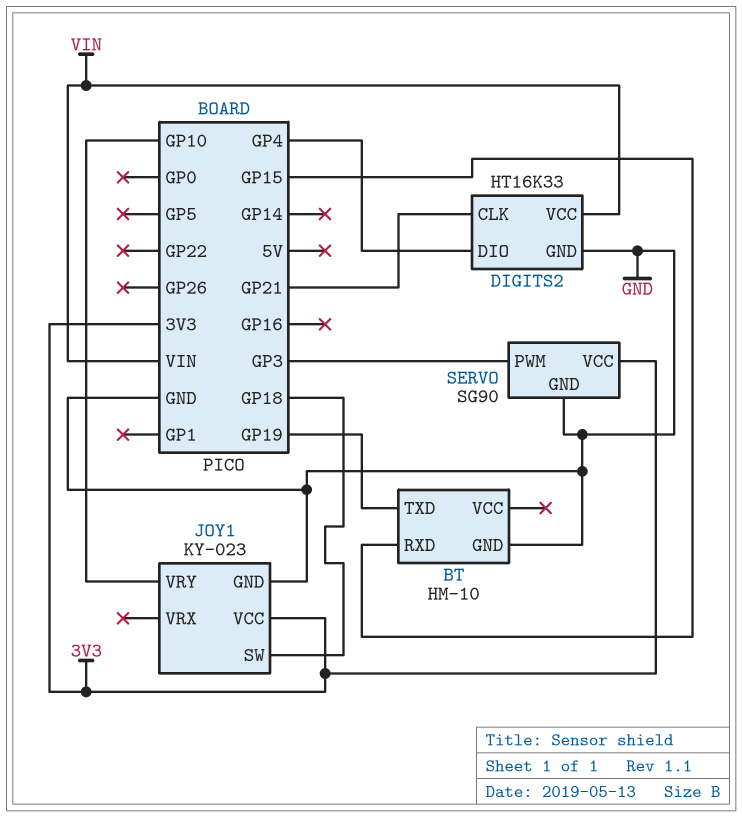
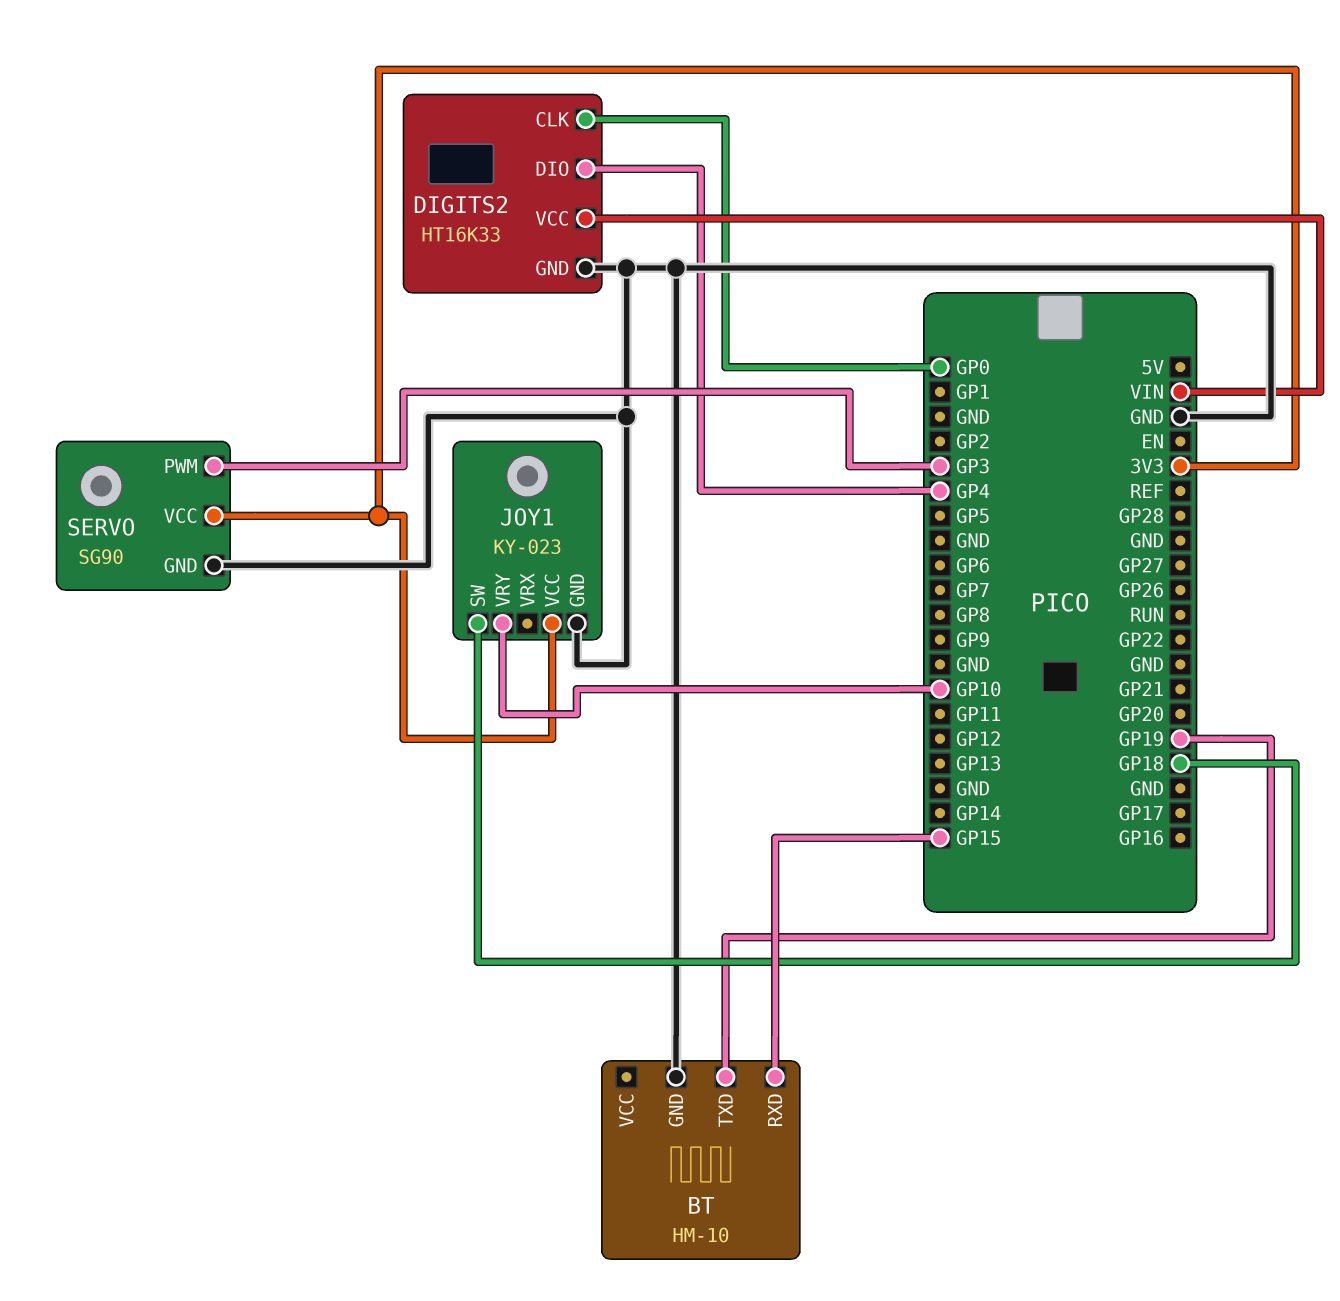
DIGITS2 pin CLK: GP21 -> GP0

